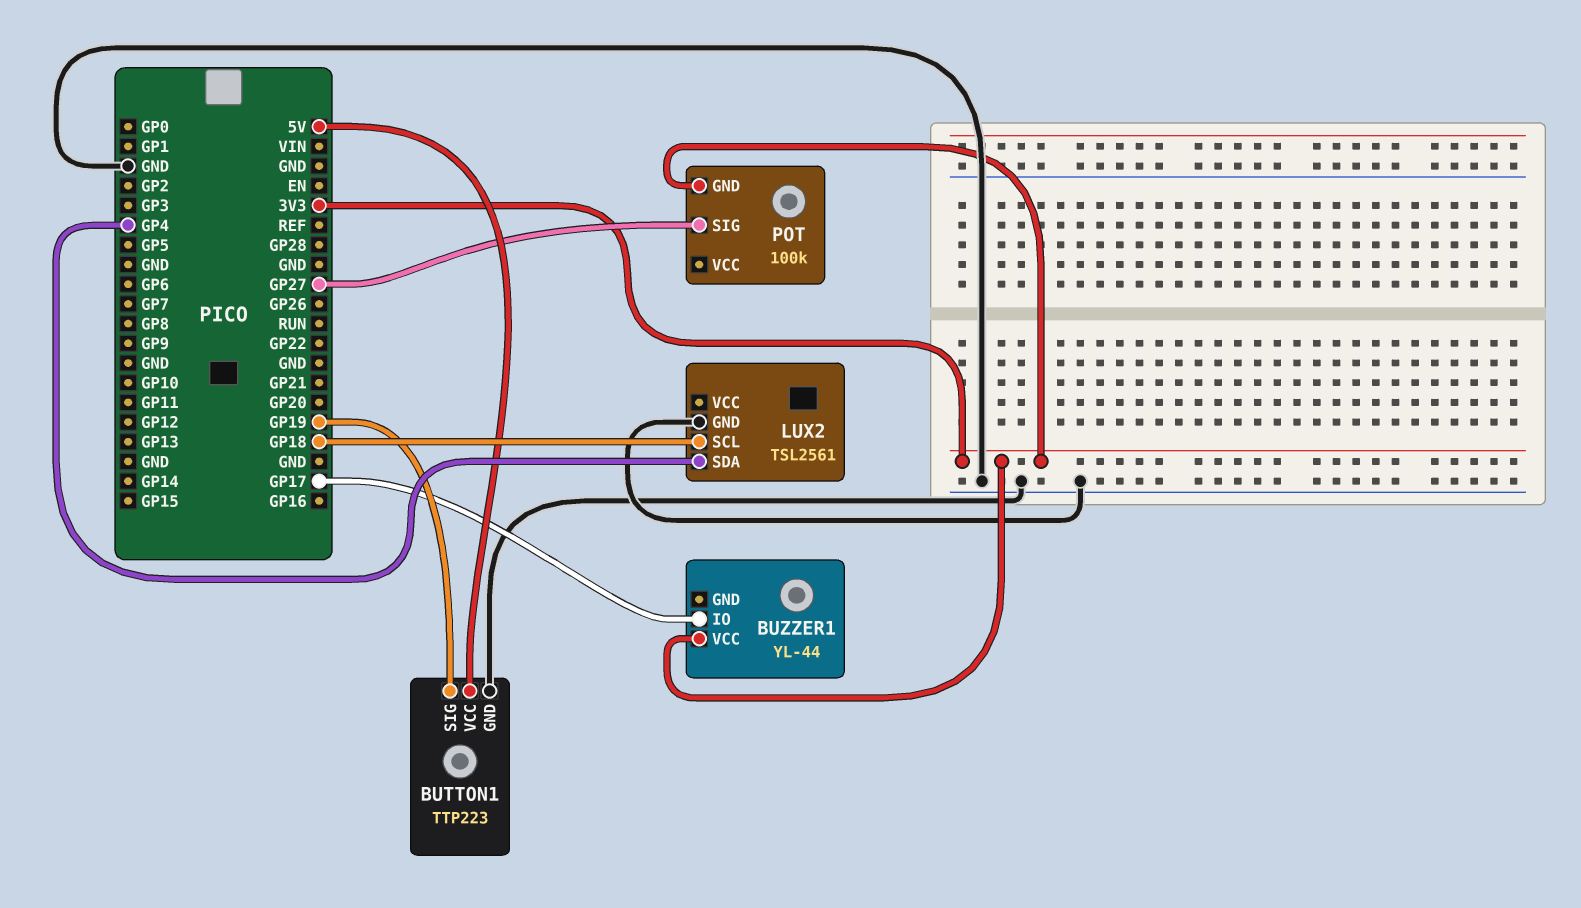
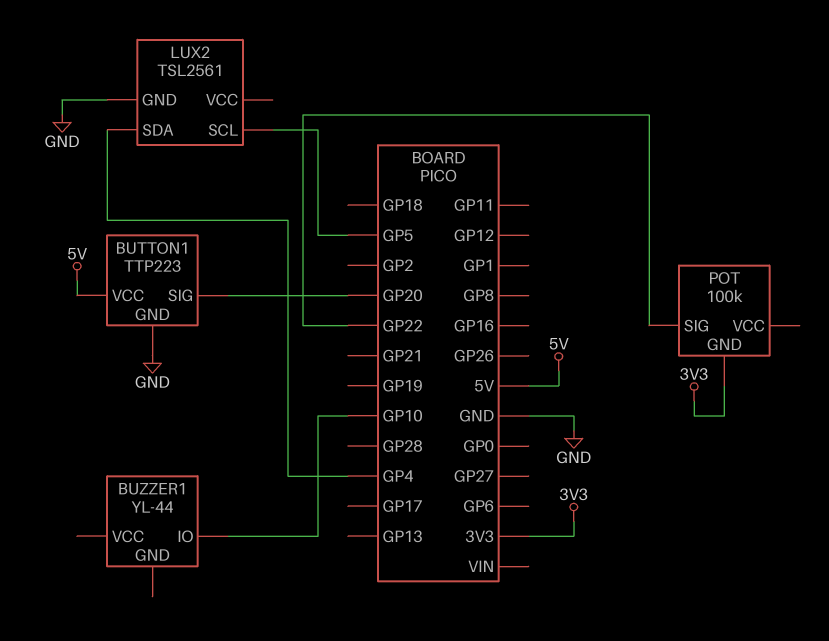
BUTTON1 pin SIG: GP19 -> GP20
BUZZER1 pin IO: GP17 -> GP10
BUZZER1 pin VCC: 3V3 -> none
LUX2 pin SCL: GP18 -> GP5
POT pin SIG: GP27 -> GP22

